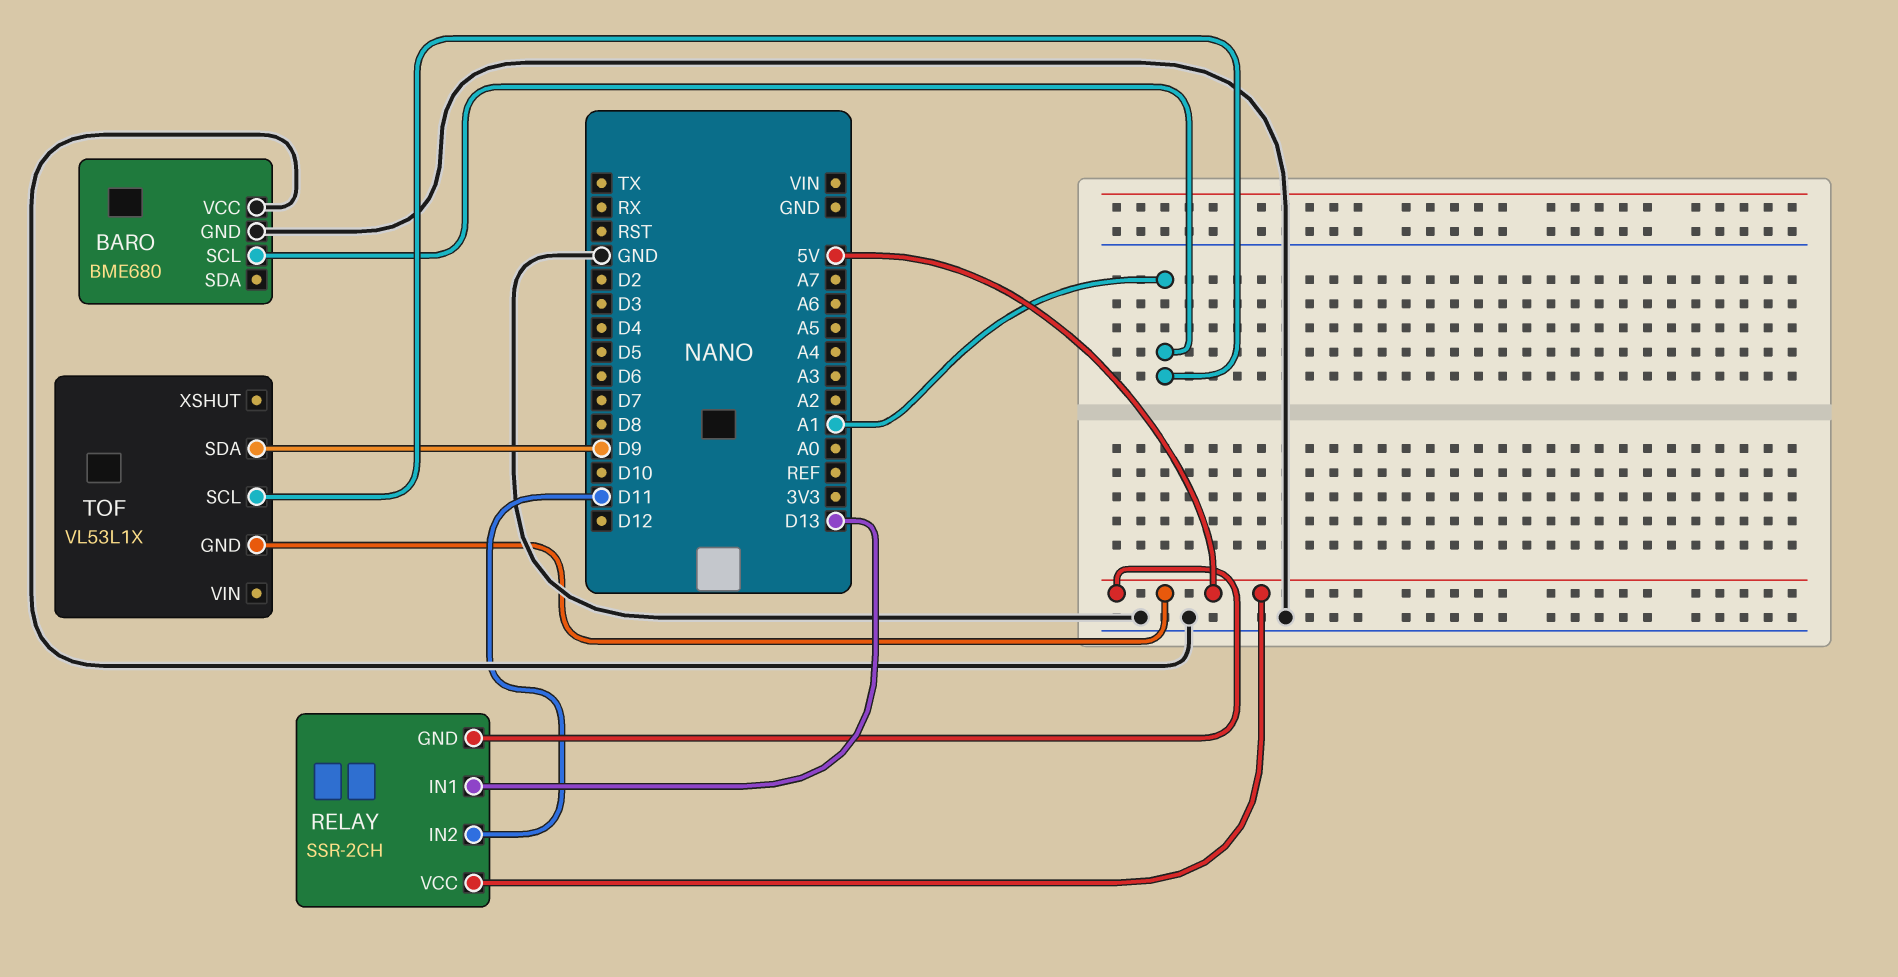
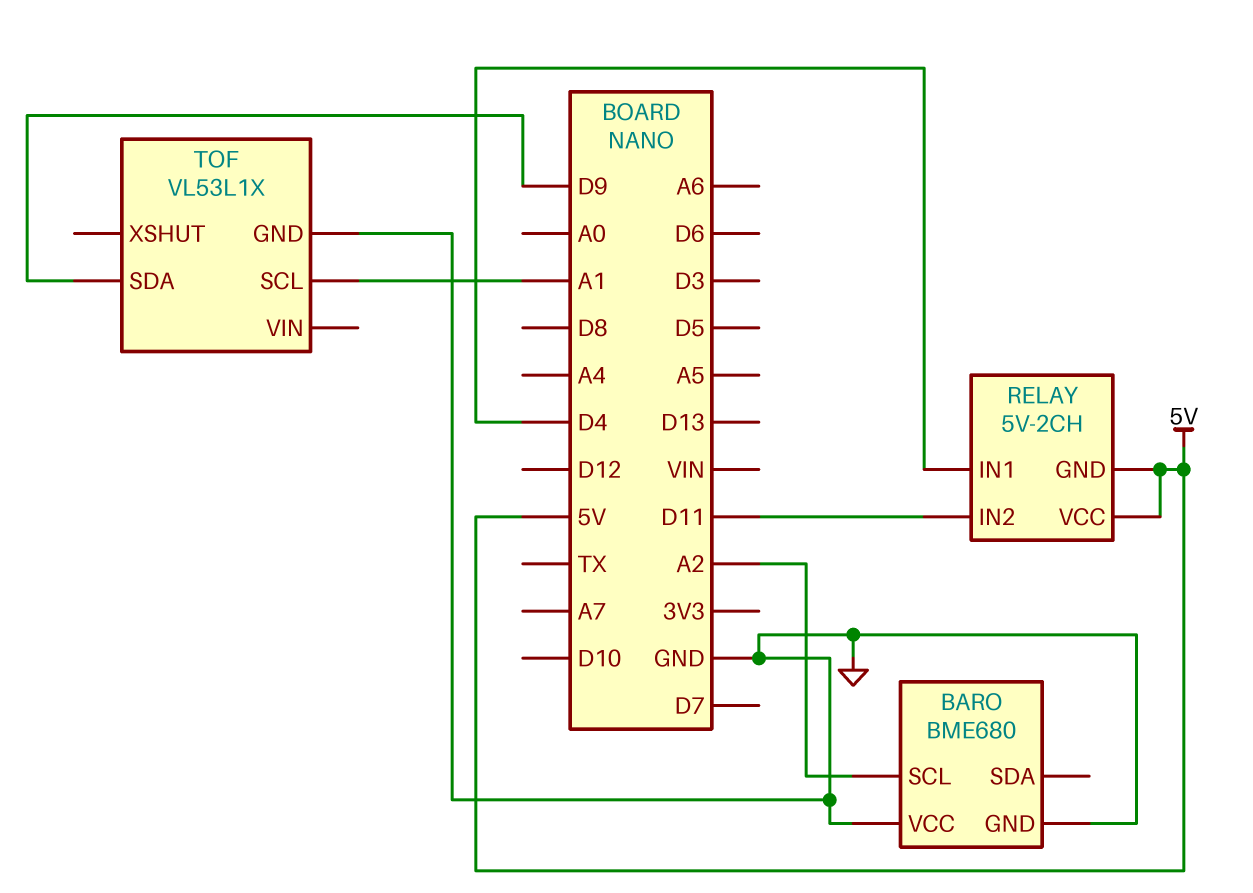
BARO pin SCL: A1 -> A2
RELAY: SSR-2CH -> 5V-2CH
RELAY pin IN1: D13 -> D4
TOF pin GND: 5V -> GND

